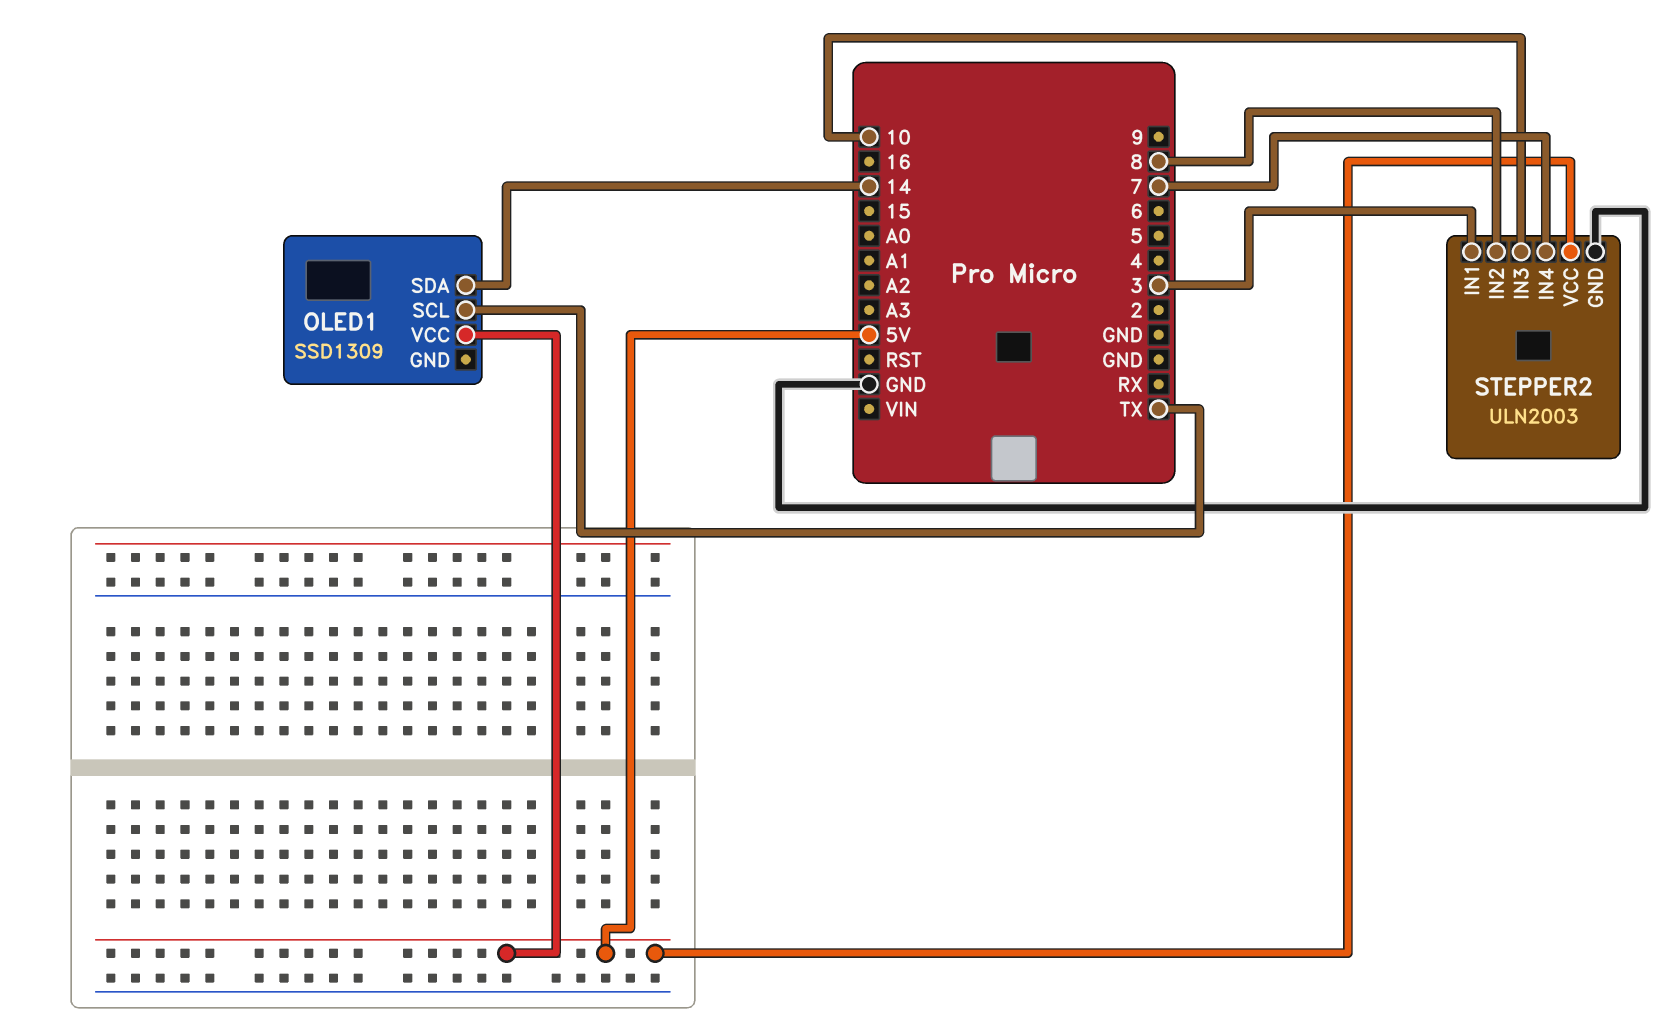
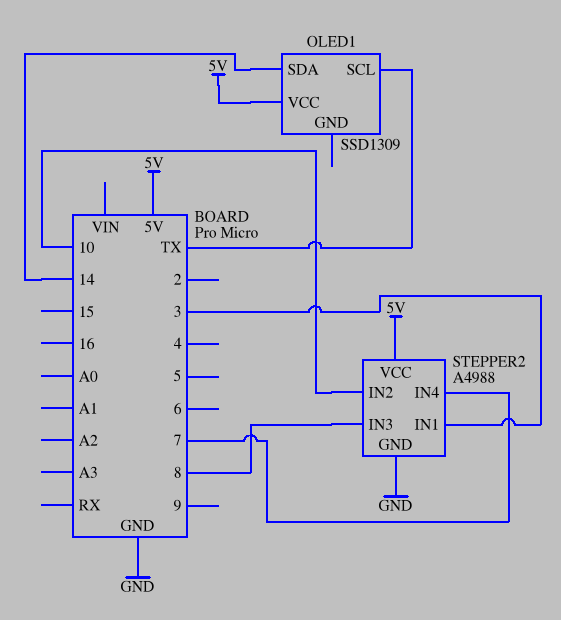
STEPPER2: ULN2003 -> A4988
STEPPER2 pin IN2: 8 -> 10
STEPPER2 pin IN3: 10 -> 8

